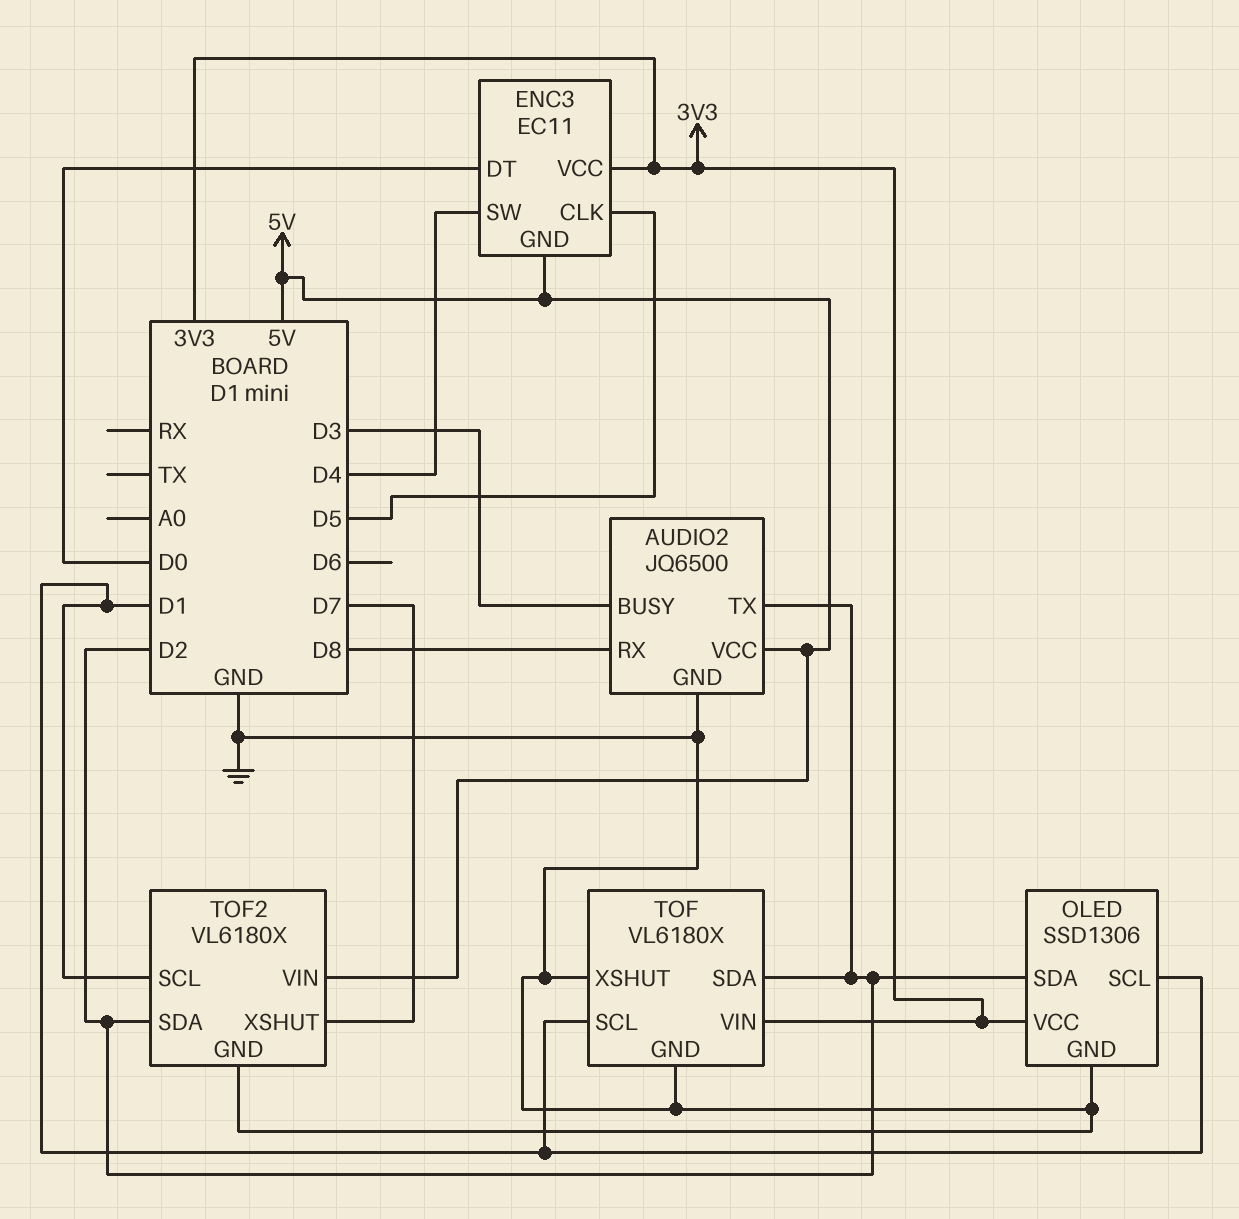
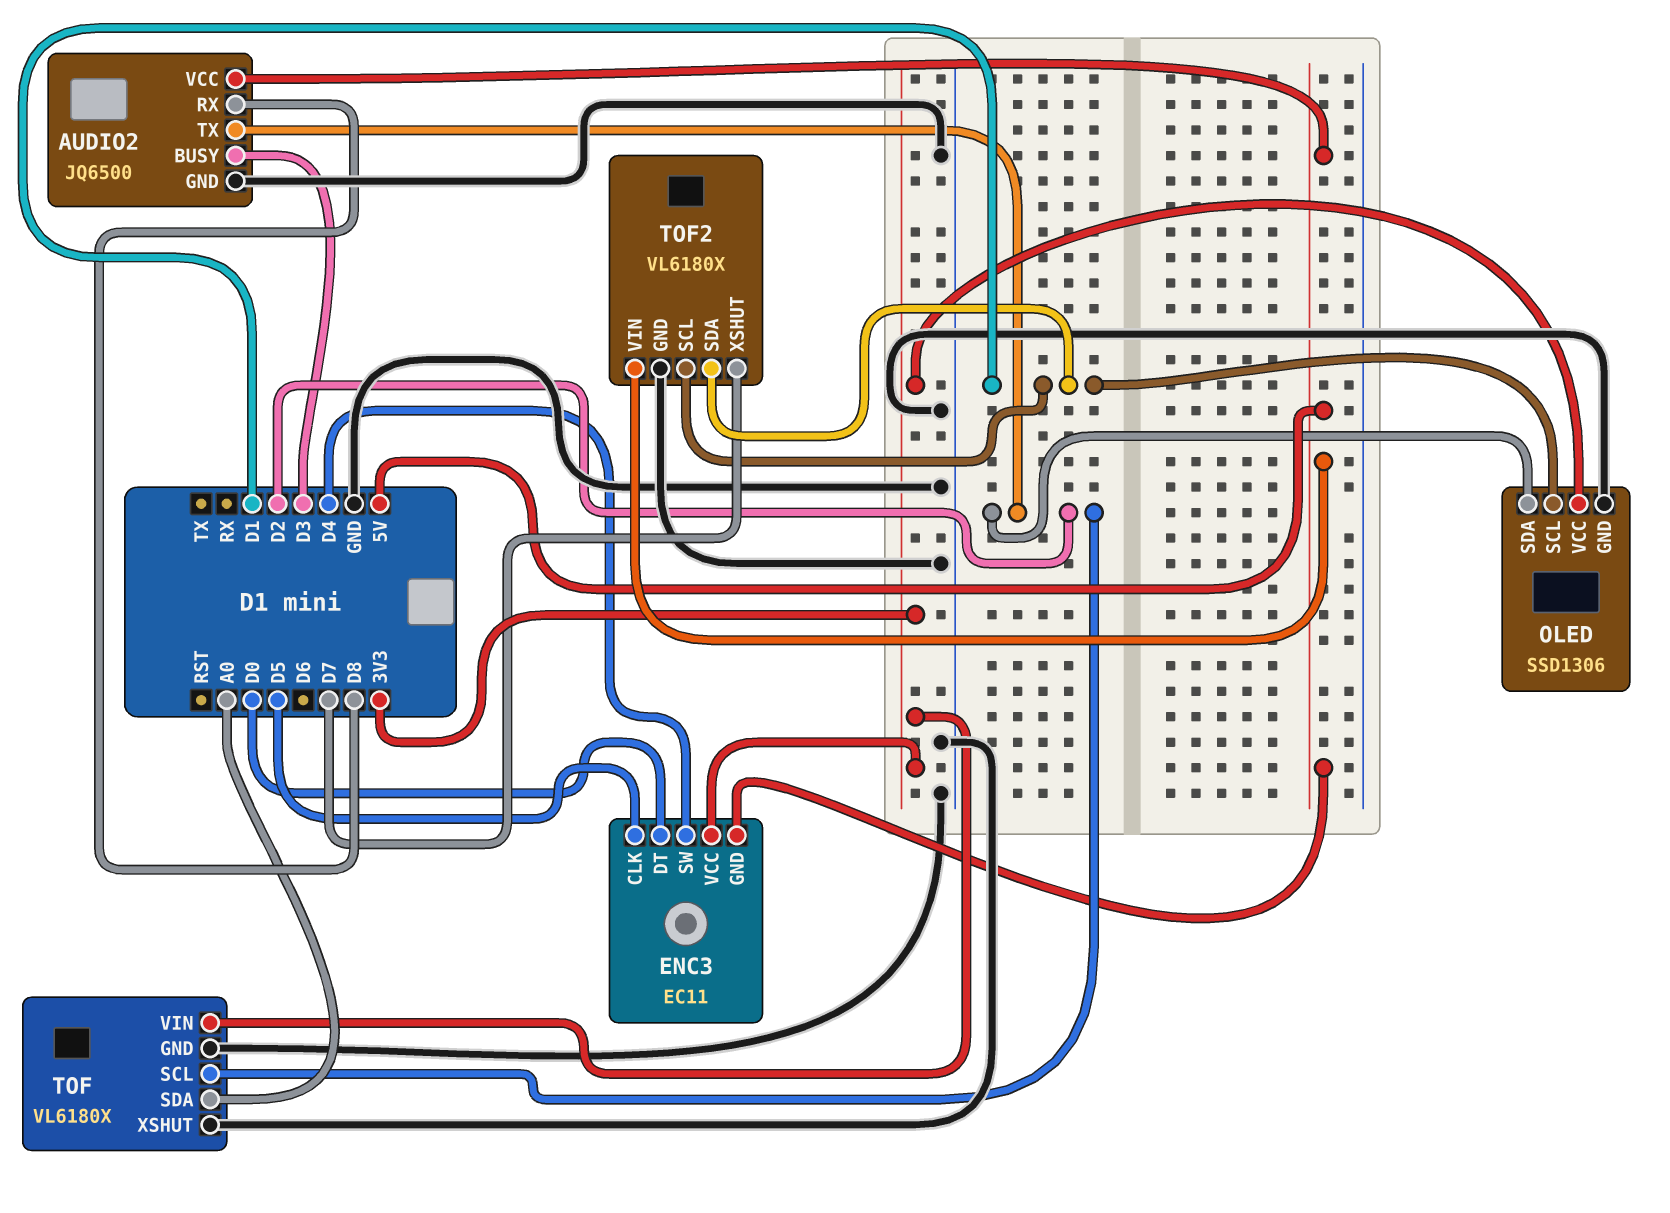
TOF pin SCL: D1 -> D2
TOF pin SDA: D2 -> A0
TOF2 pin SDA: D2 -> D1

